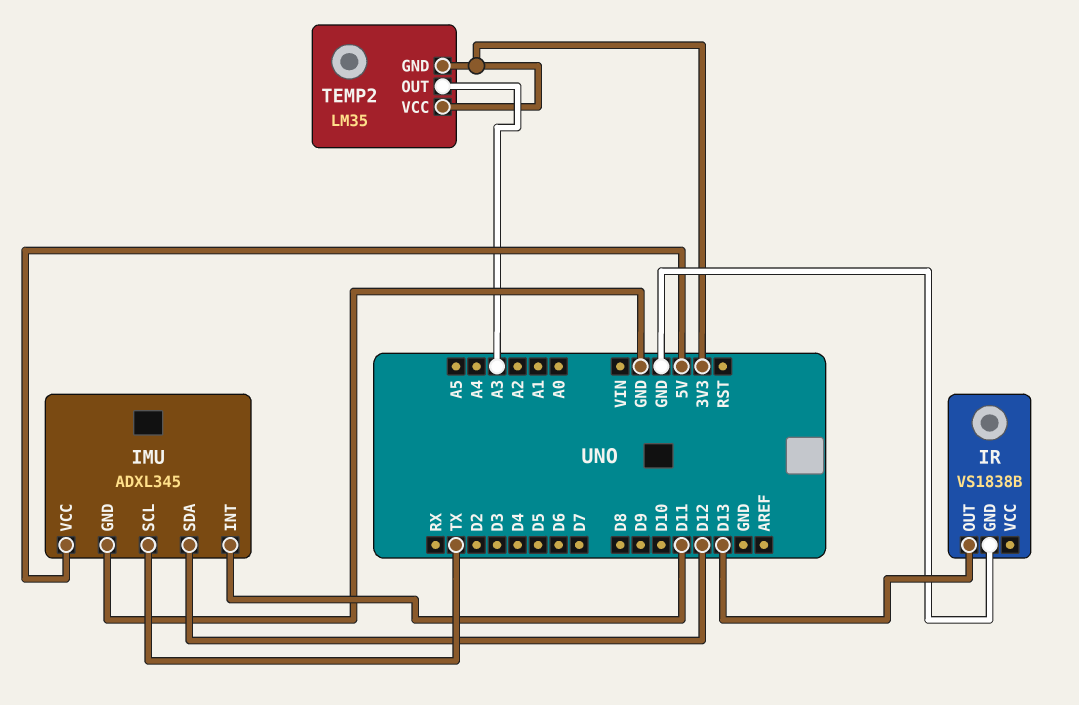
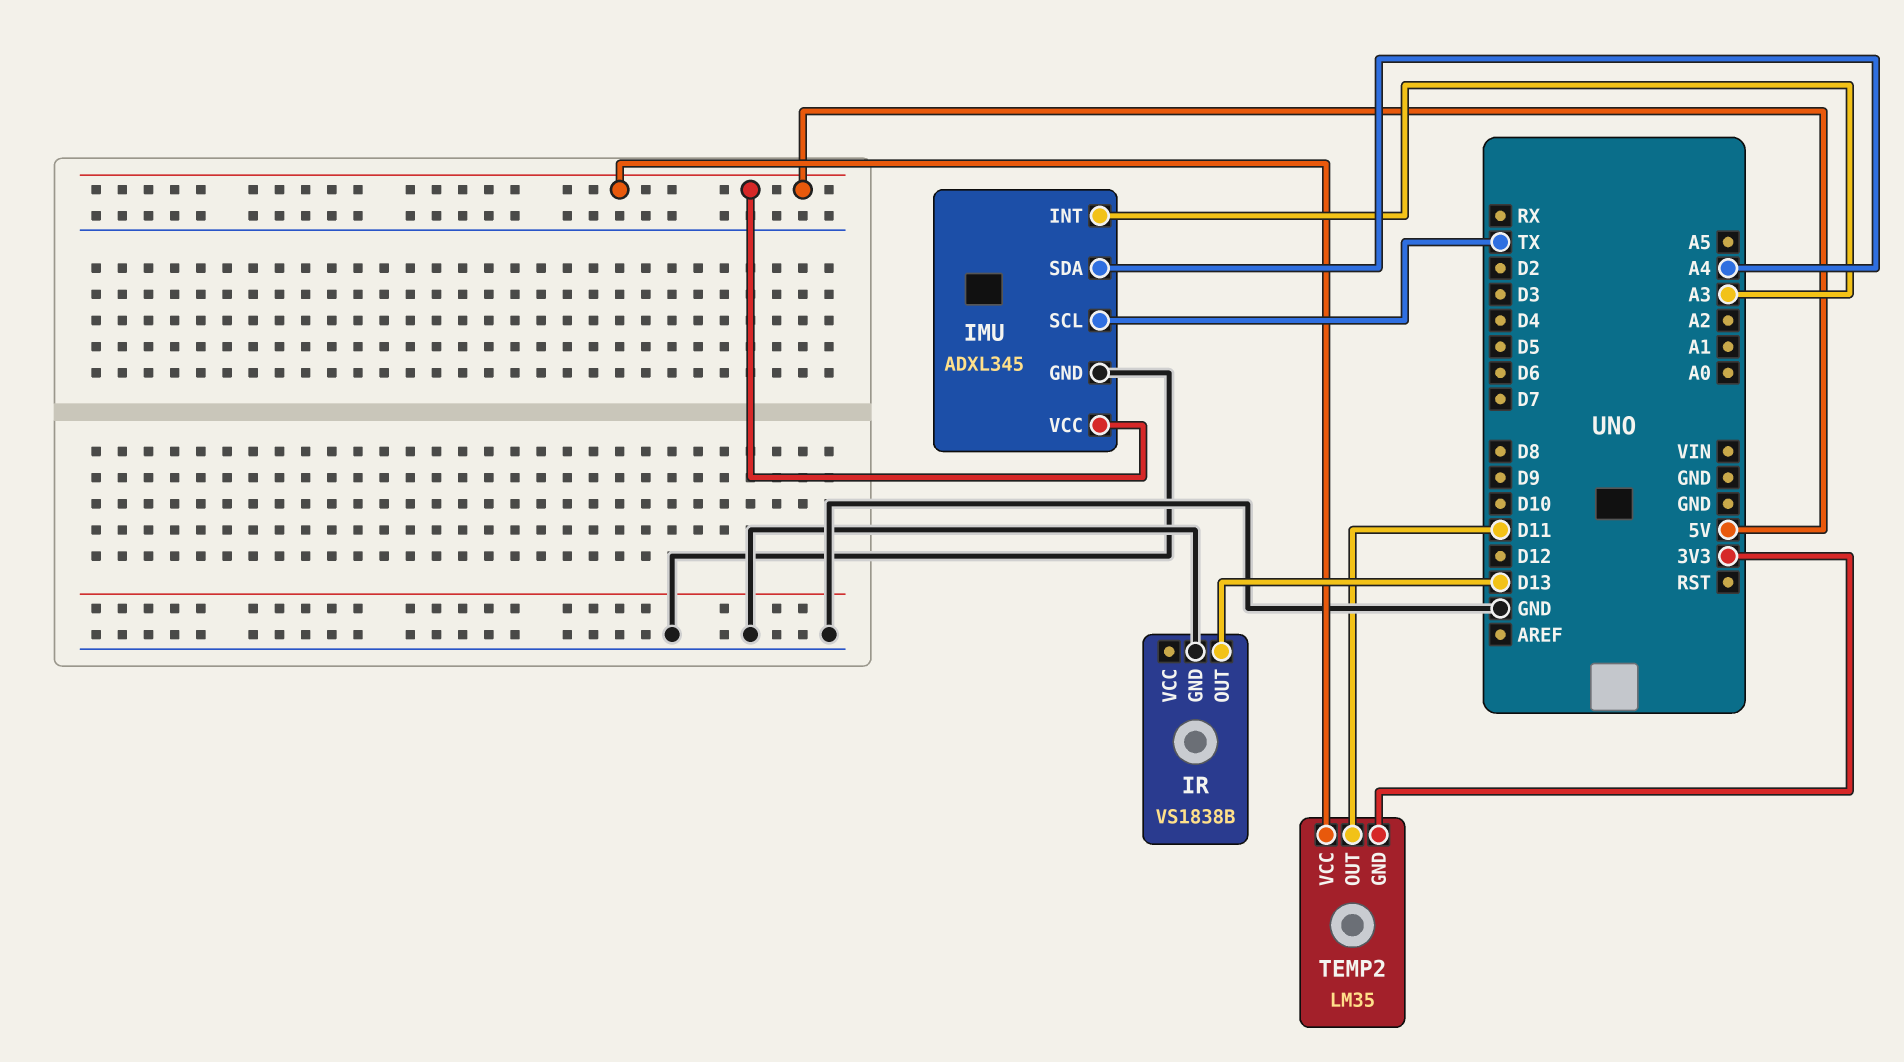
IMU pin INT: D11 -> A3
IMU pin SDA: D12 -> A4
TEMP2 pin OUT: A3 -> D11
TEMP2 pin VCC: 3V3 -> 5V

